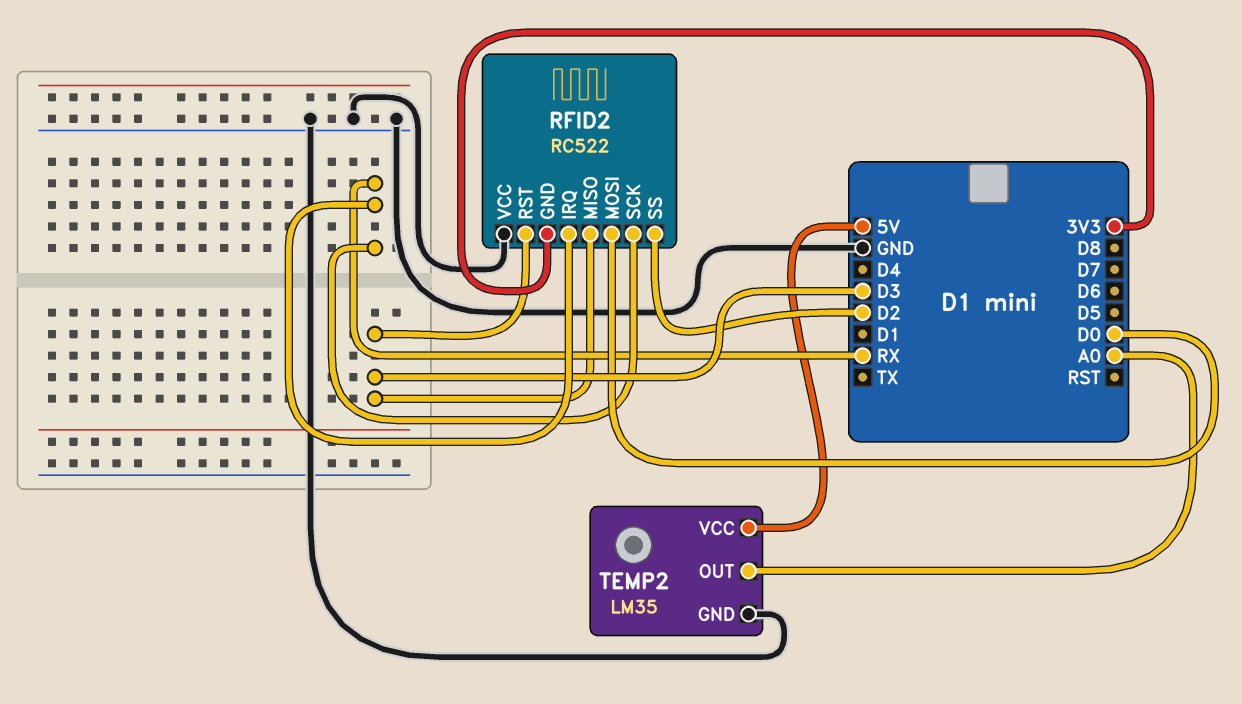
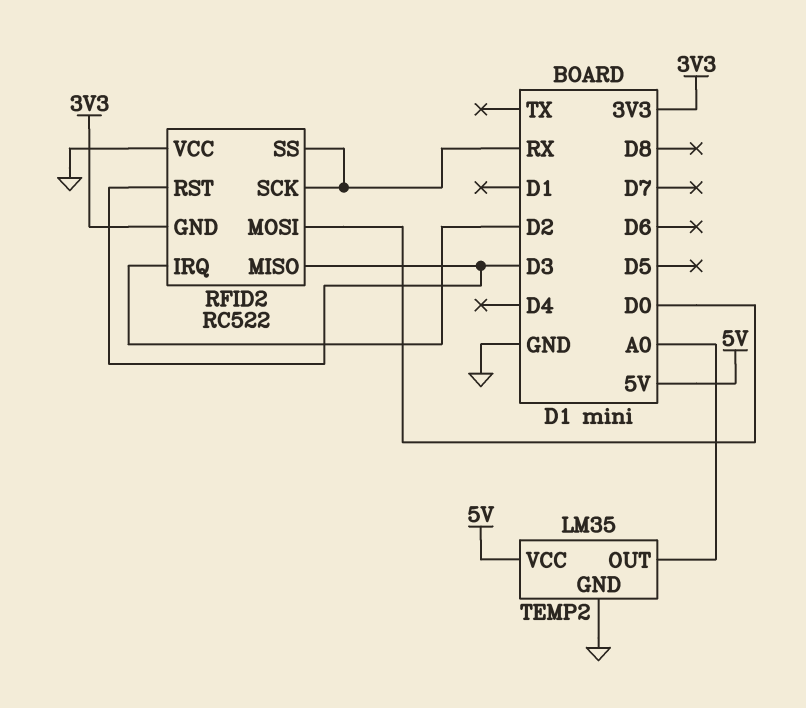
RFID2 pin IRQ: RX -> D2
RFID2 pin SS: D2 -> RX

